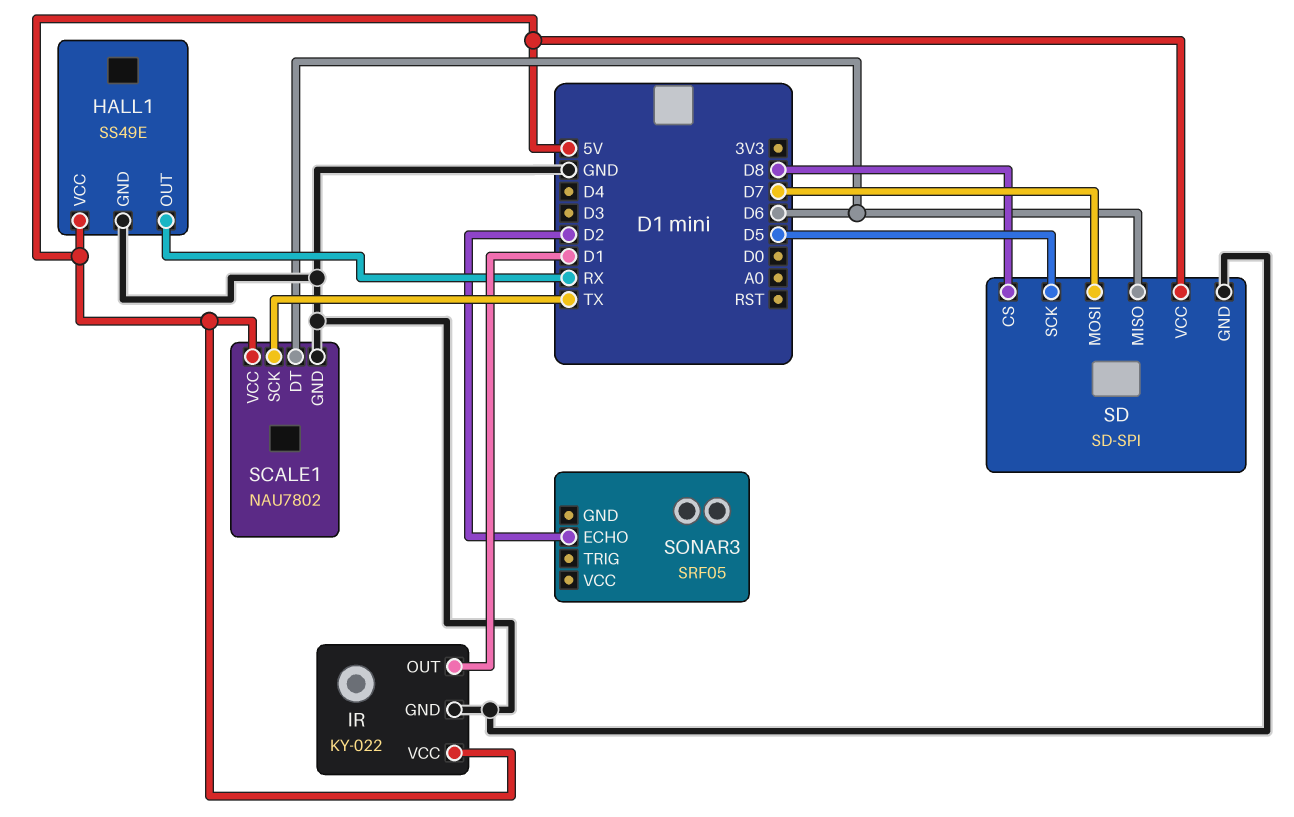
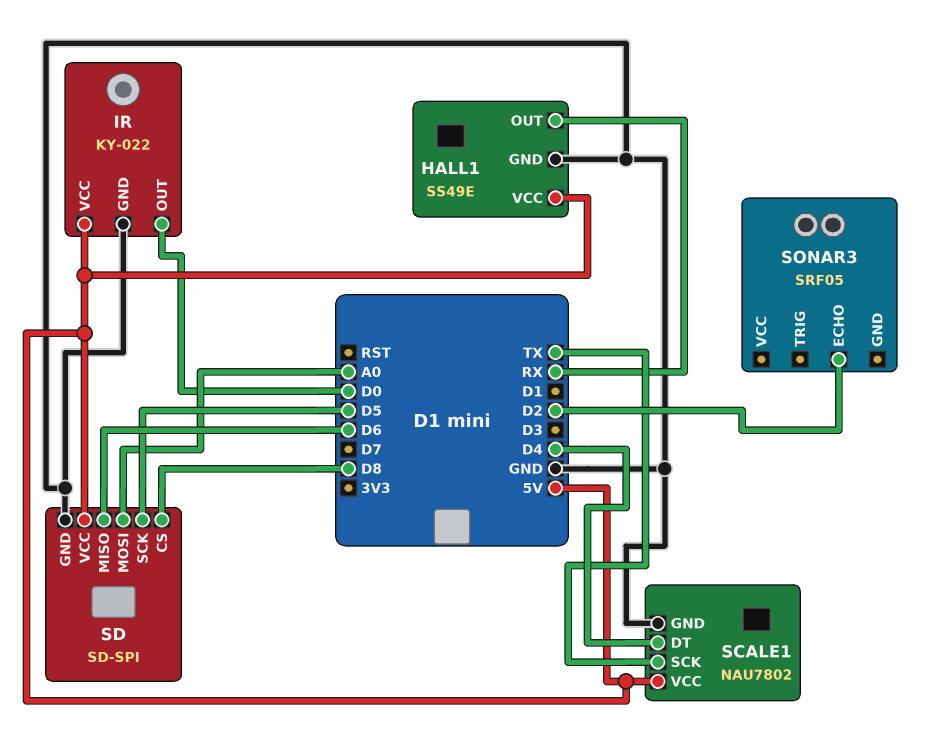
IR pin OUT: D1 -> D0
SCALE1 pin DT: D6 -> D4
SD pin MOSI: D7 -> A0

